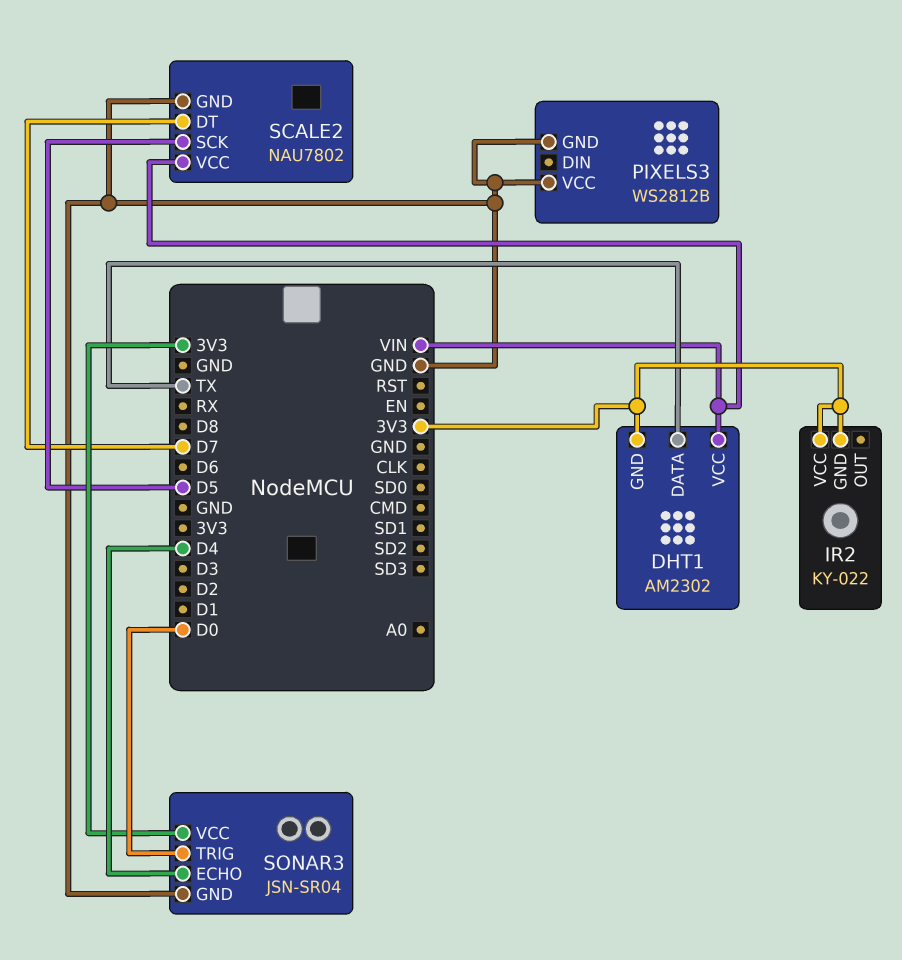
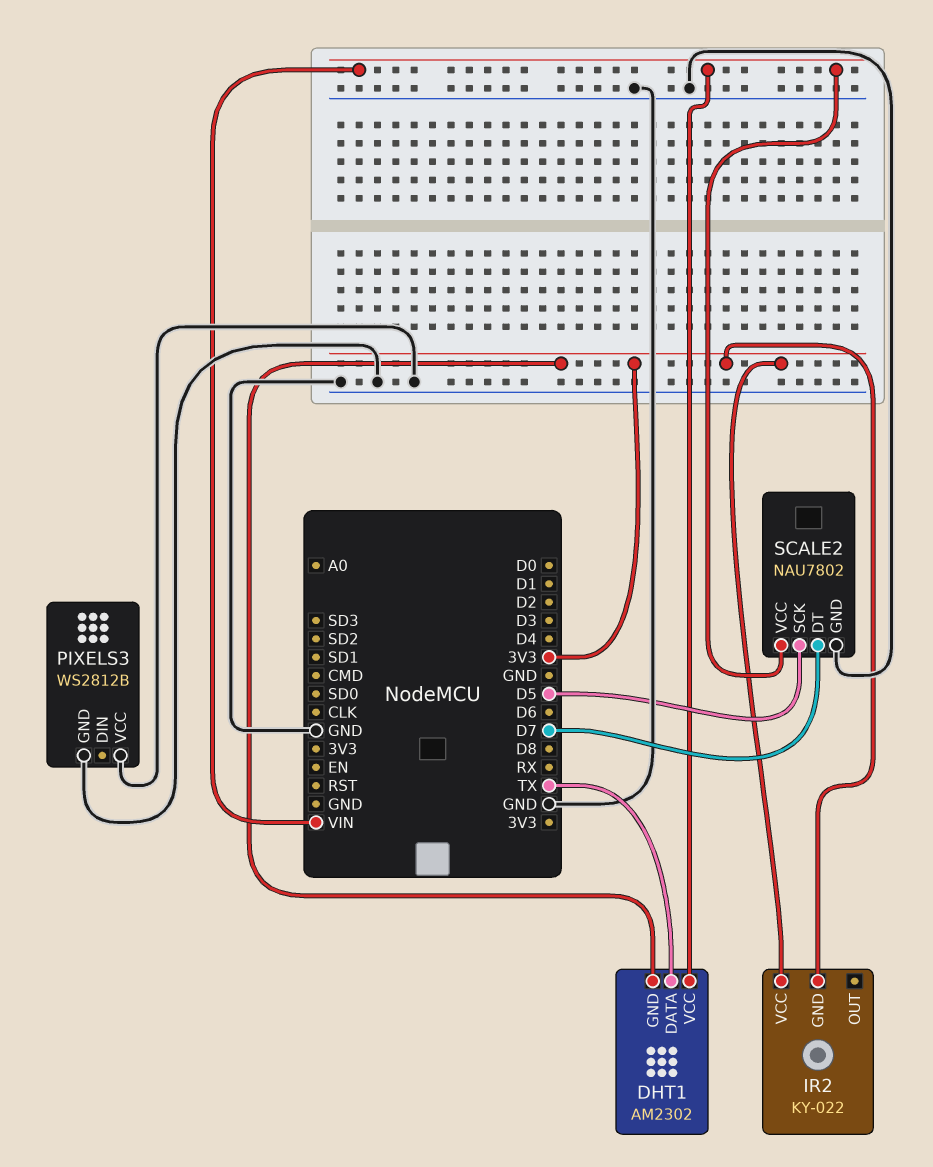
SONAR3: JSN-SR04 -> none
SONAR3 pin ECHO: D4 -> none
SONAR3 pin GND: GND -> none
SONAR3 pin TRIG: D0 -> none
SONAR3 pin VCC: 3V3 -> none

